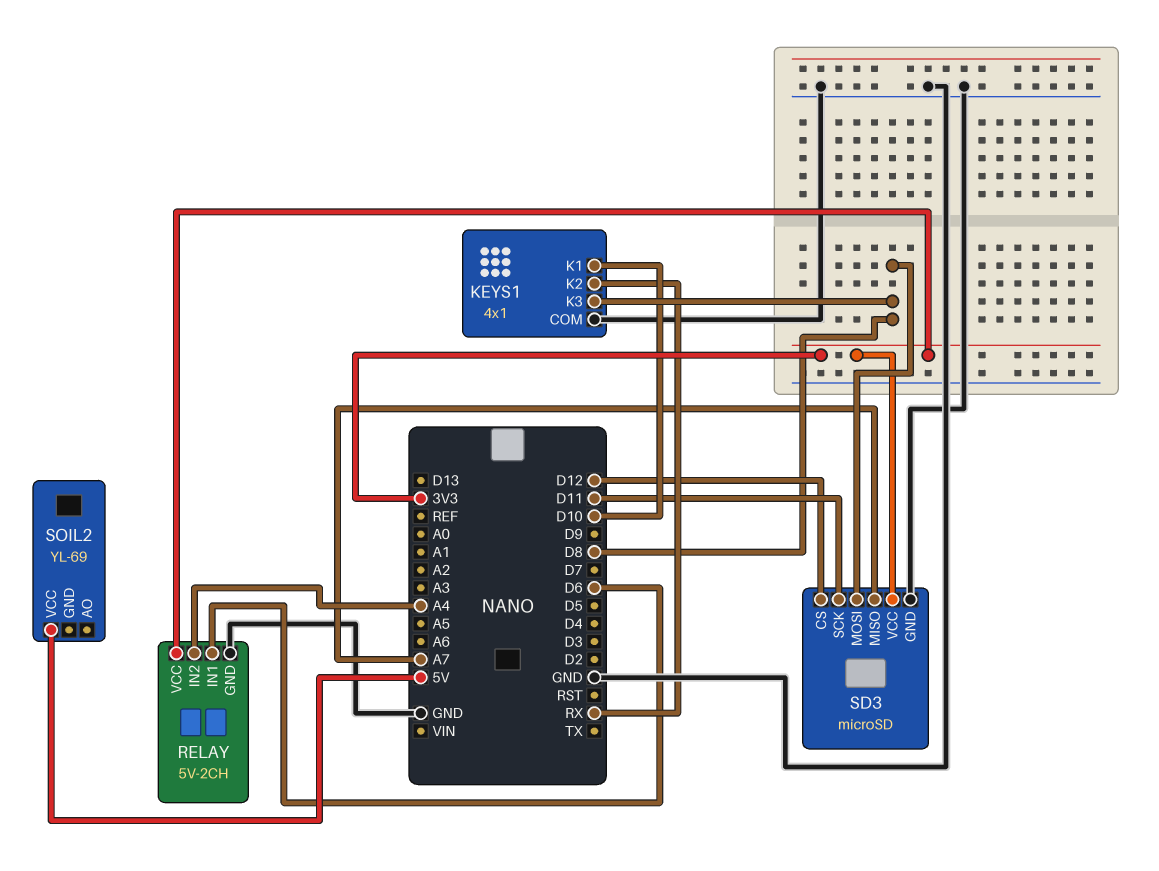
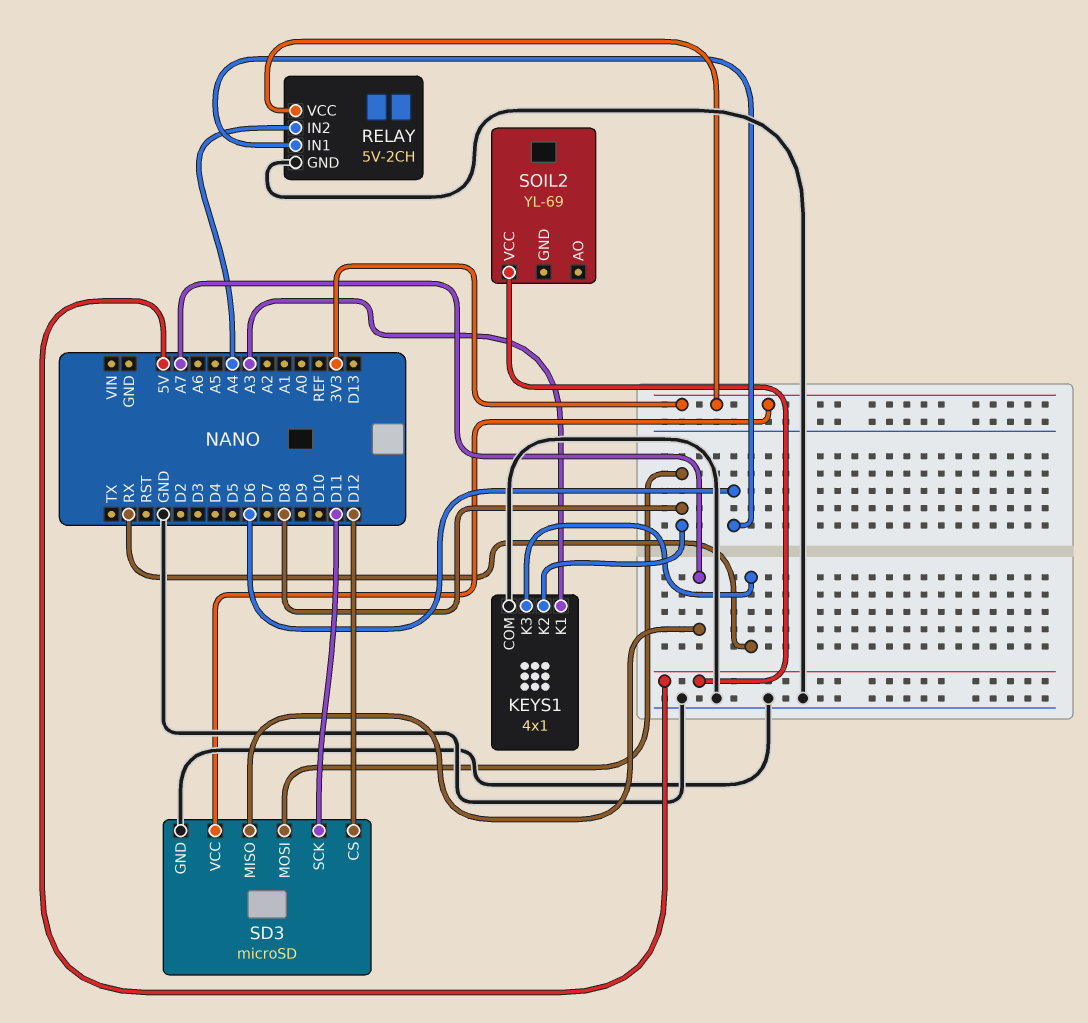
KEYS1 pin K1: D10 -> A3
KEYS1 pin K2: RX -> D8
KEYS1 pin K3: D8 -> RX

